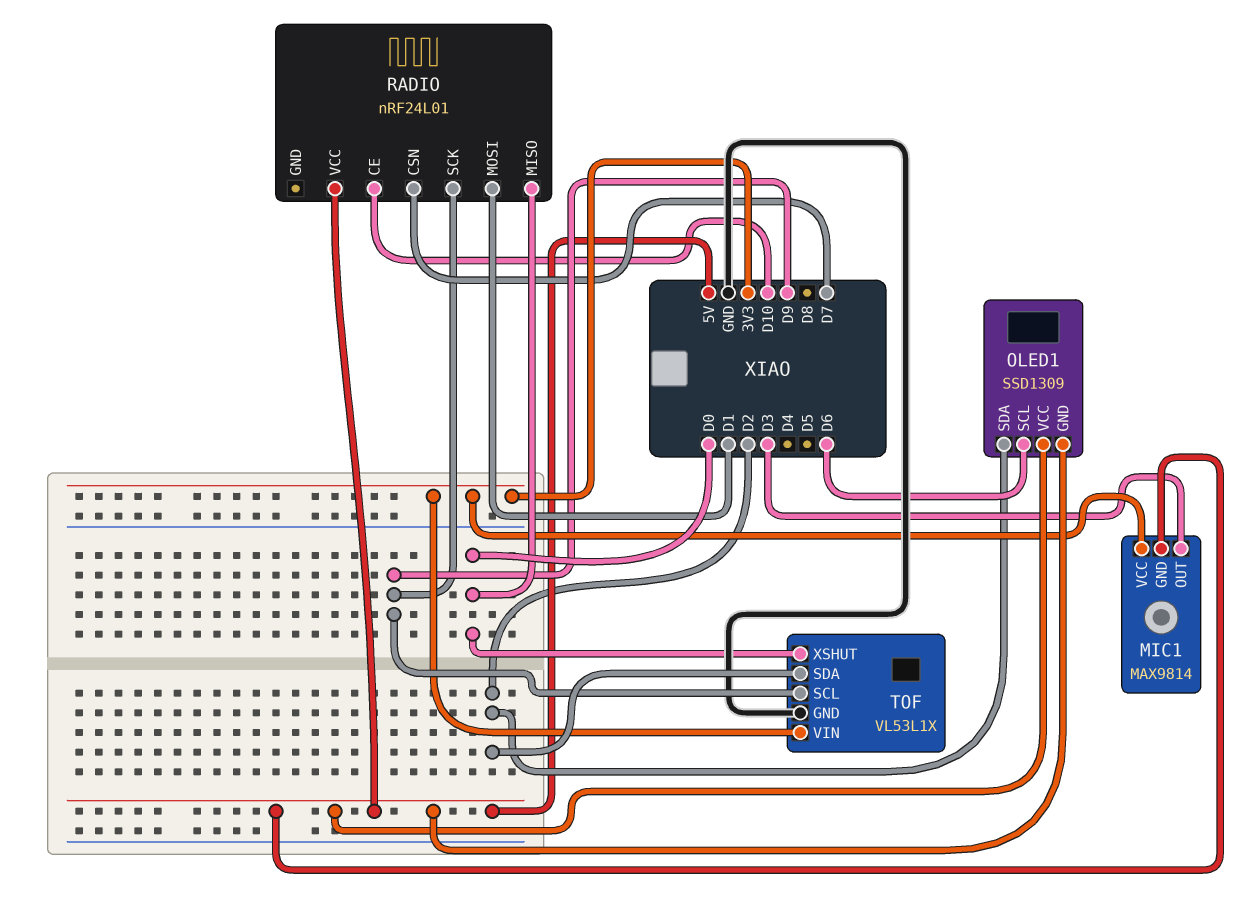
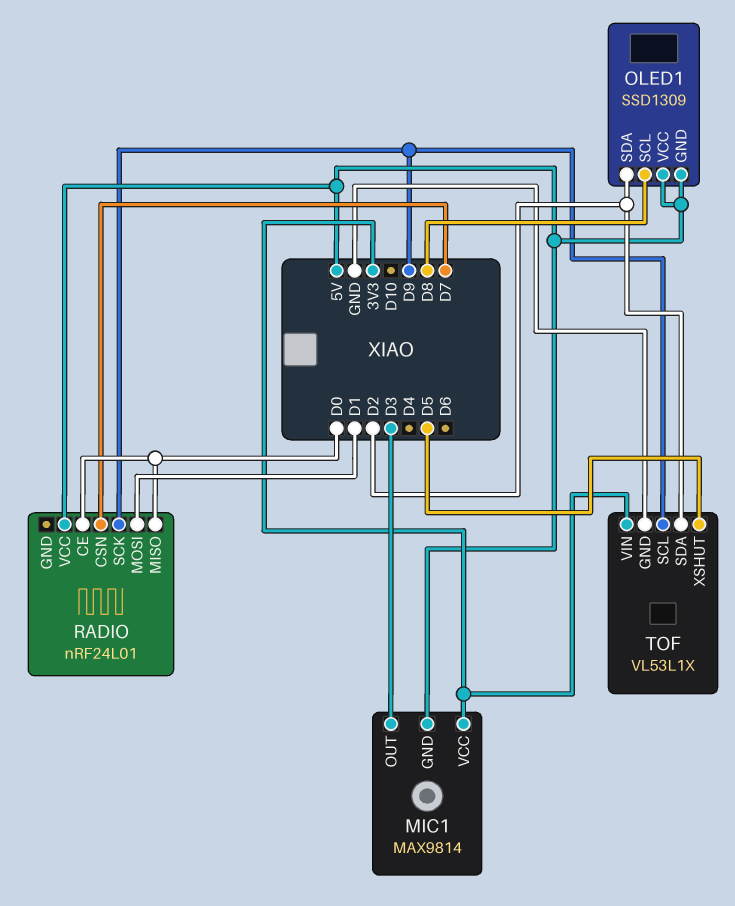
OLED1 pin SCL: D6 -> D8
RADIO pin CE: D10 -> D0
TOF pin XSHUT: D0 -> D5

